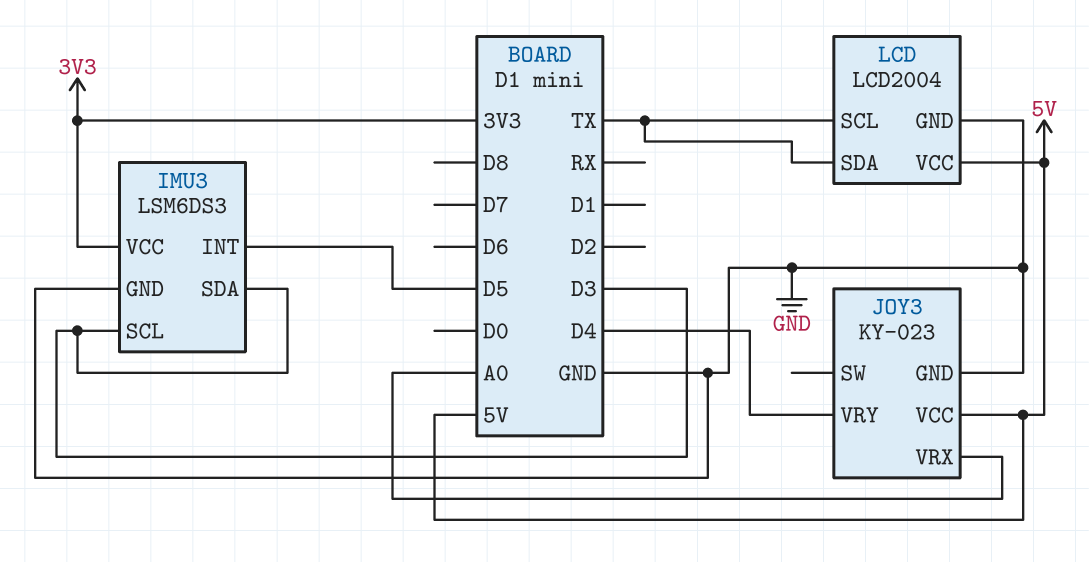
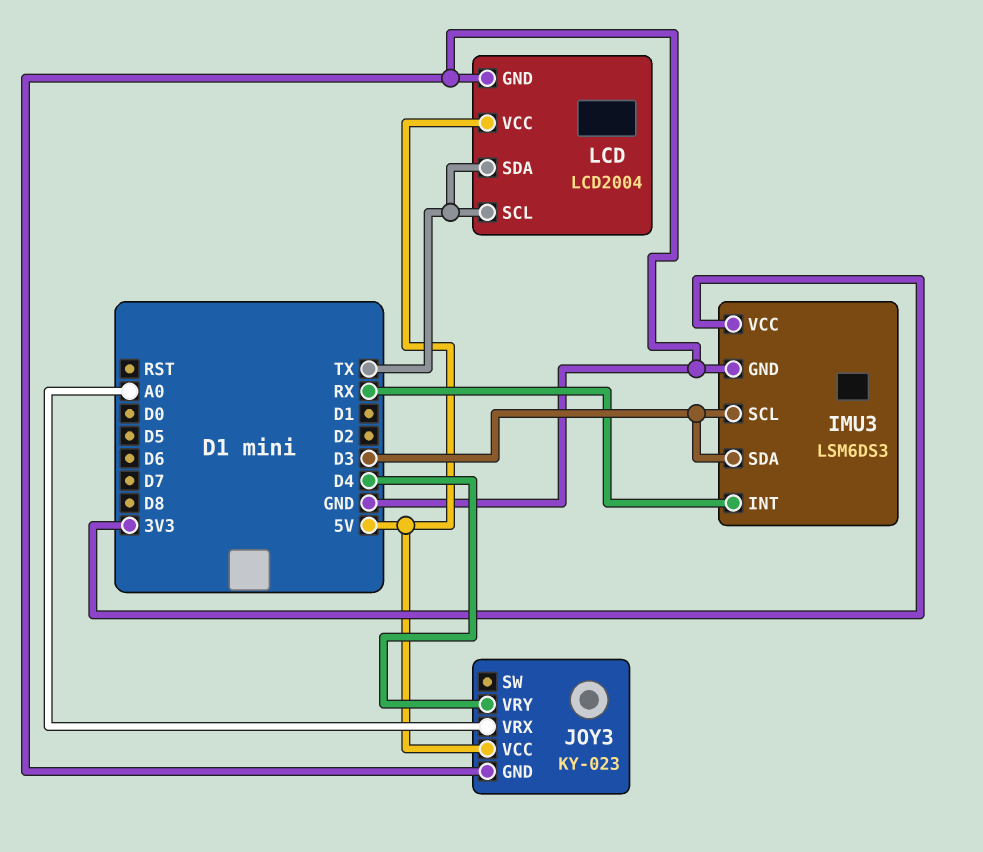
IMU3 pin INT: D5 -> RX

